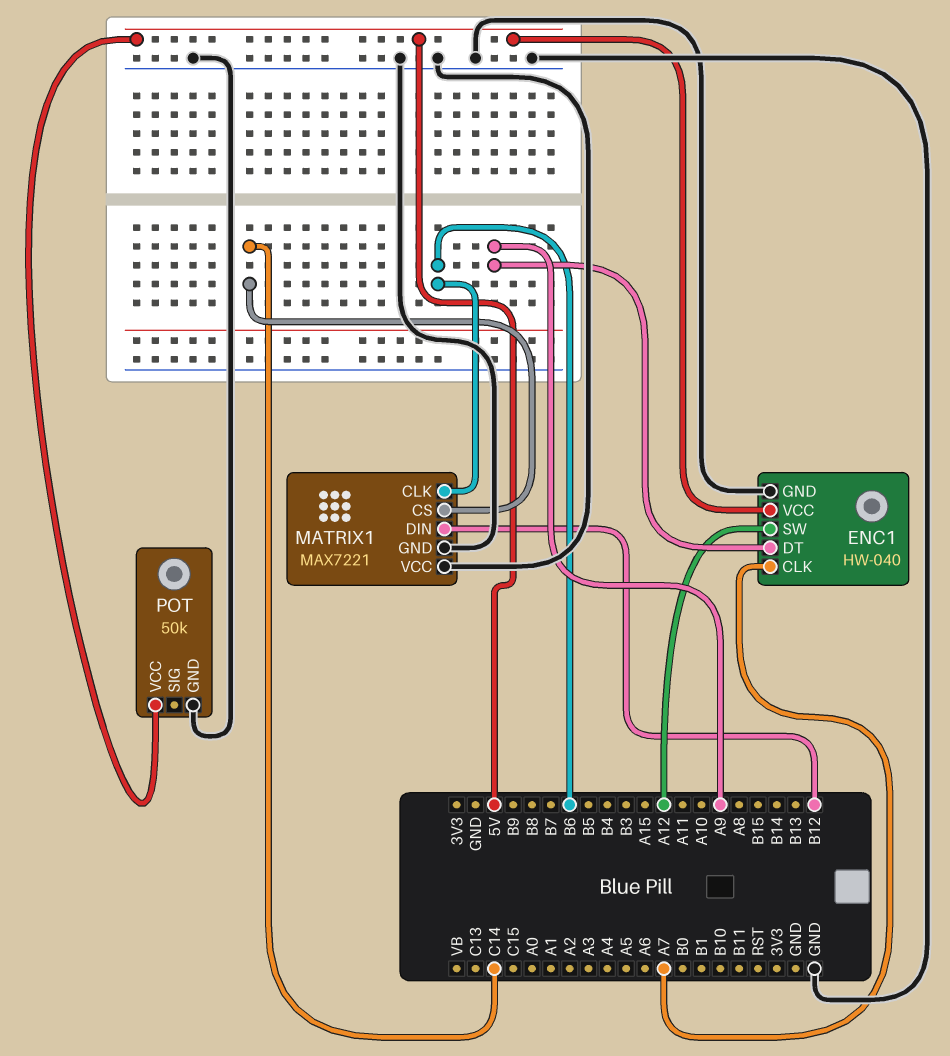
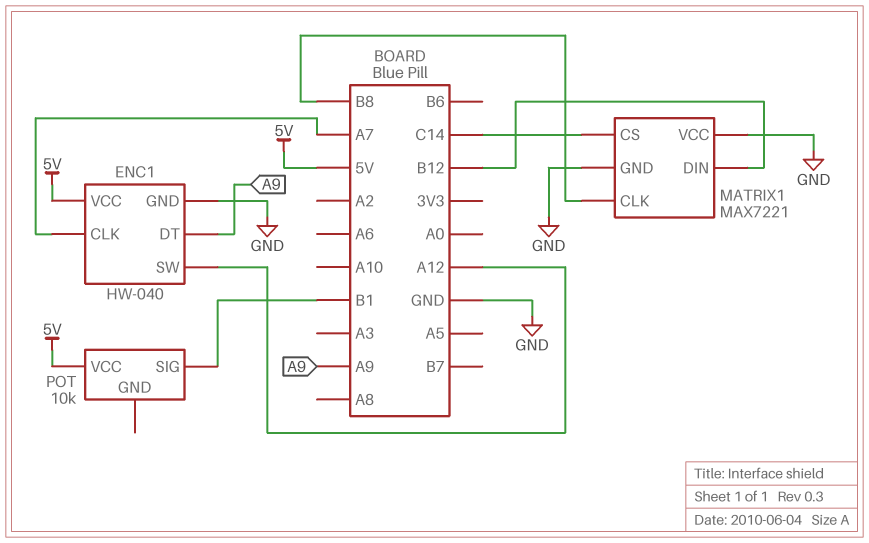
MATRIX1 pin CLK: B6 -> B8
POT: 50k -> 10k
POT pin GND: GND -> none
POT pin SIG: none -> B1

